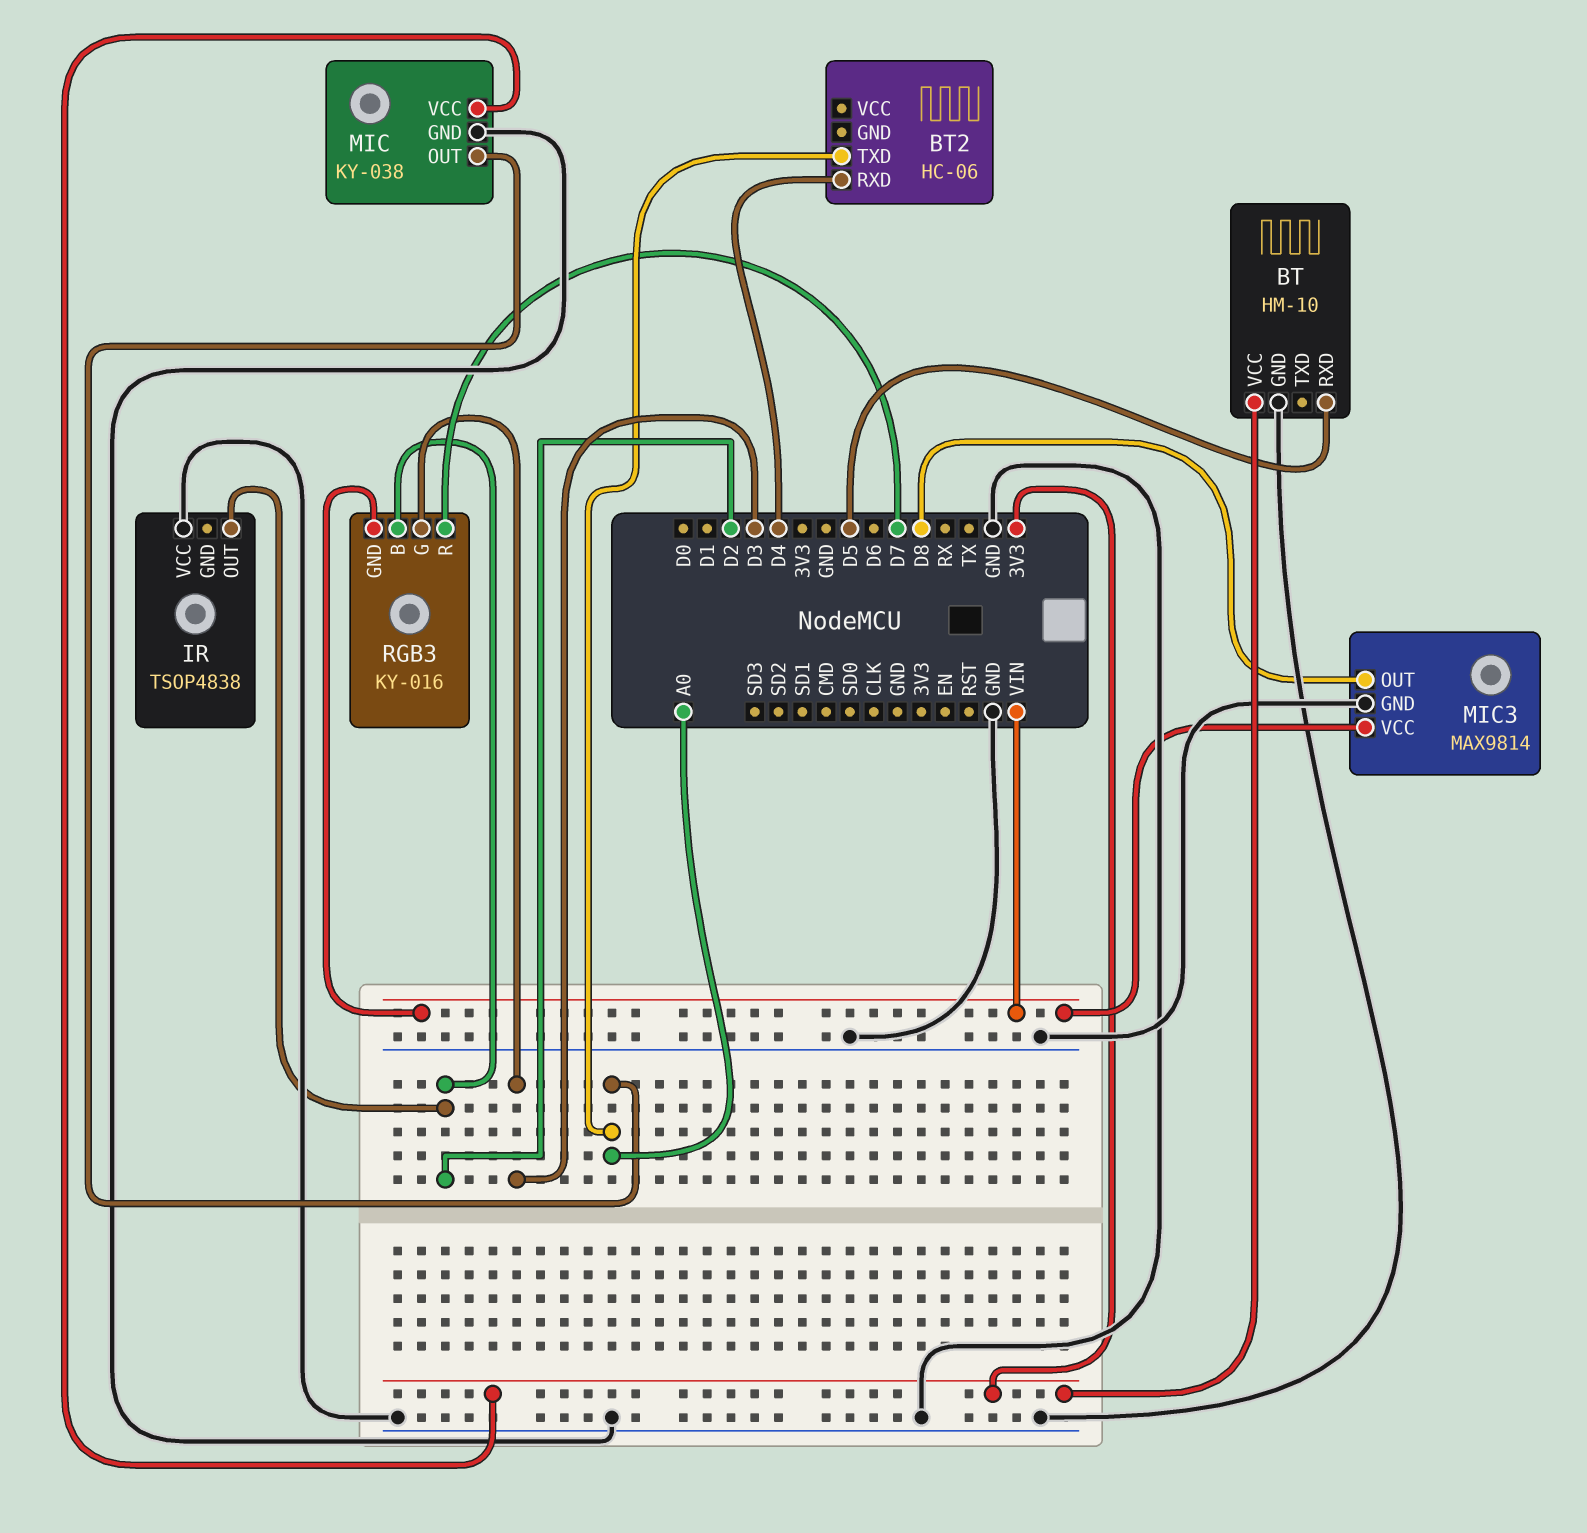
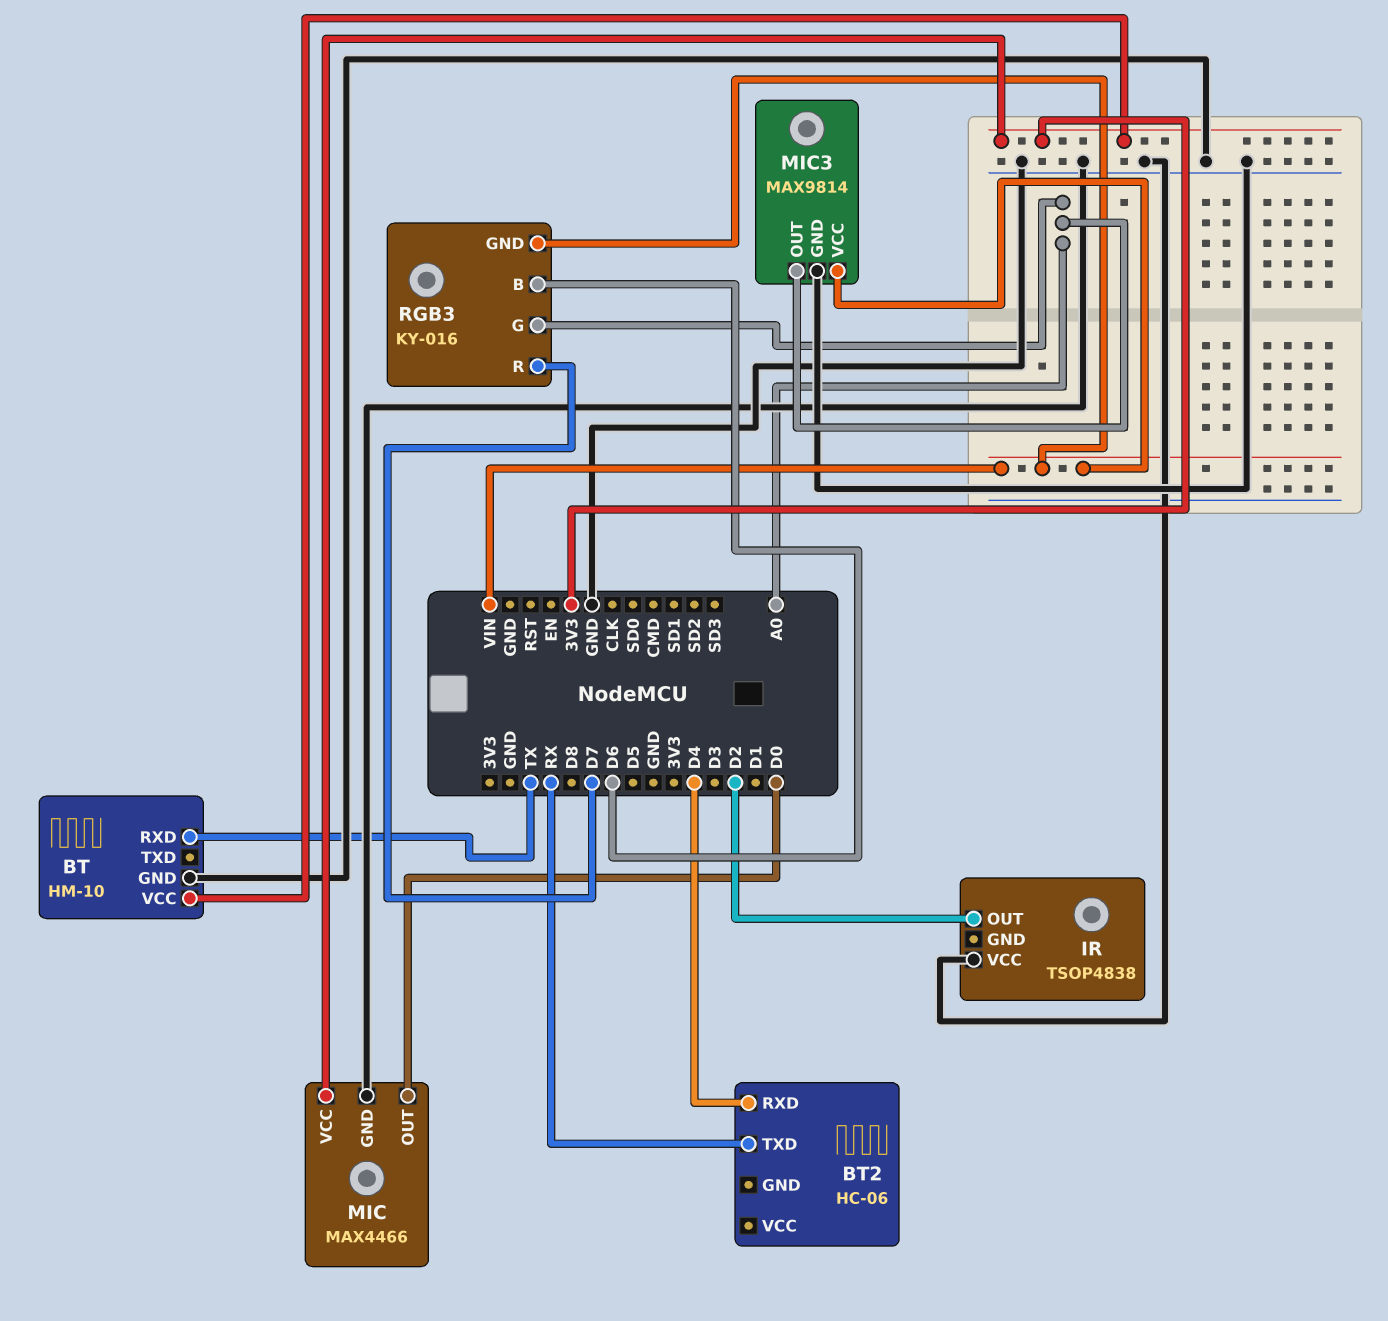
BT pin RXD: D5 -> TX
BT2 pin TXD: A0 -> RX
MIC: KY-038 -> MAX4466
MIC pin OUT: A0 -> D0
MIC3 pin OUT: D8 -> A0
RGB3 pin B: D2 -> D6
RGB3 pin G: D3 -> A0

